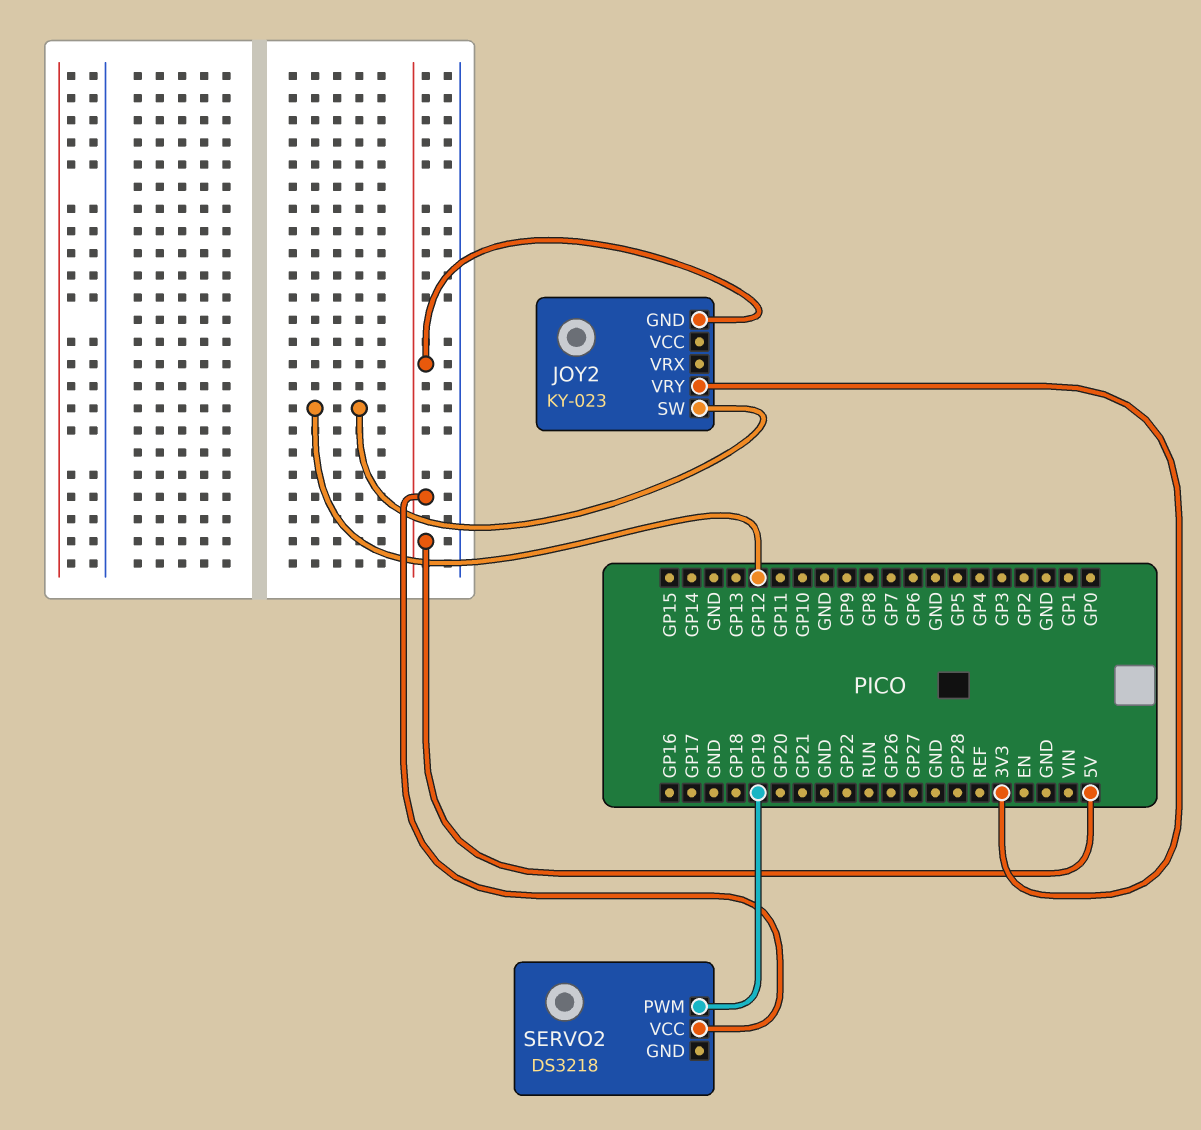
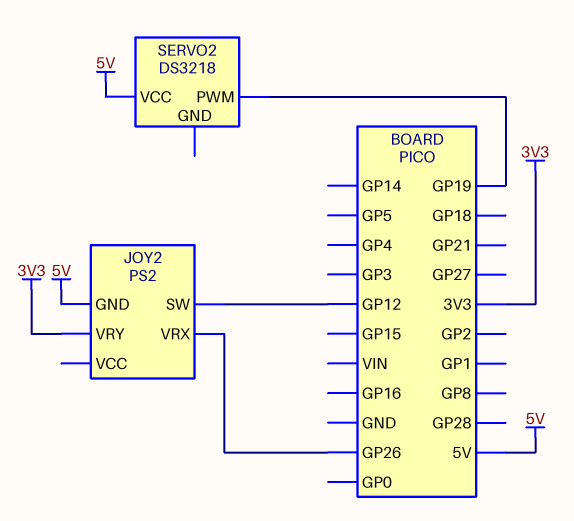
JOY2: KY-023 -> PS2
JOY2 pin VRX: none -> GP26

